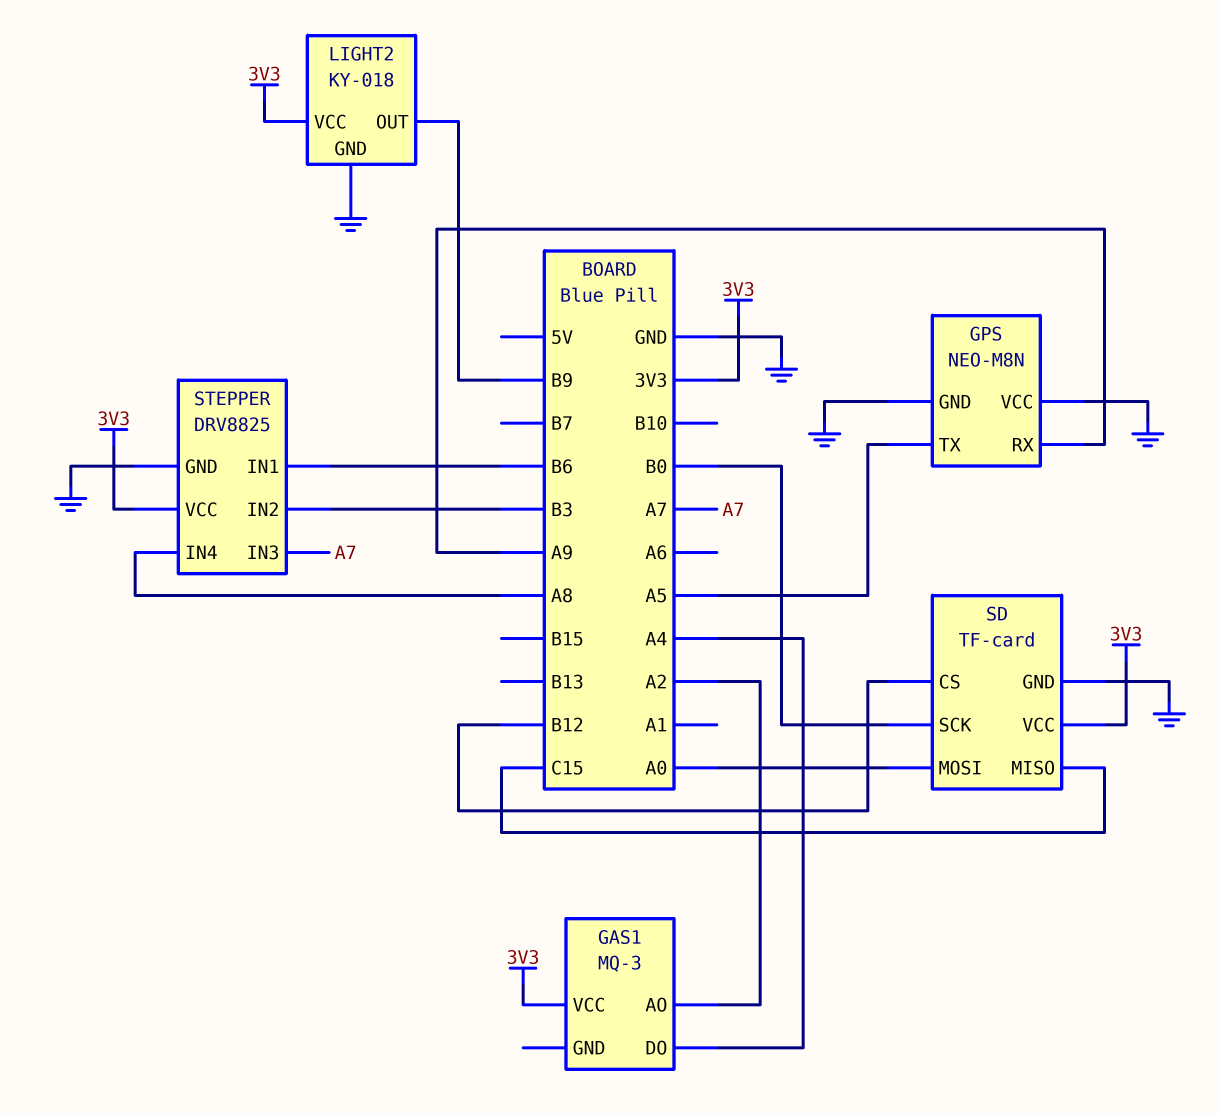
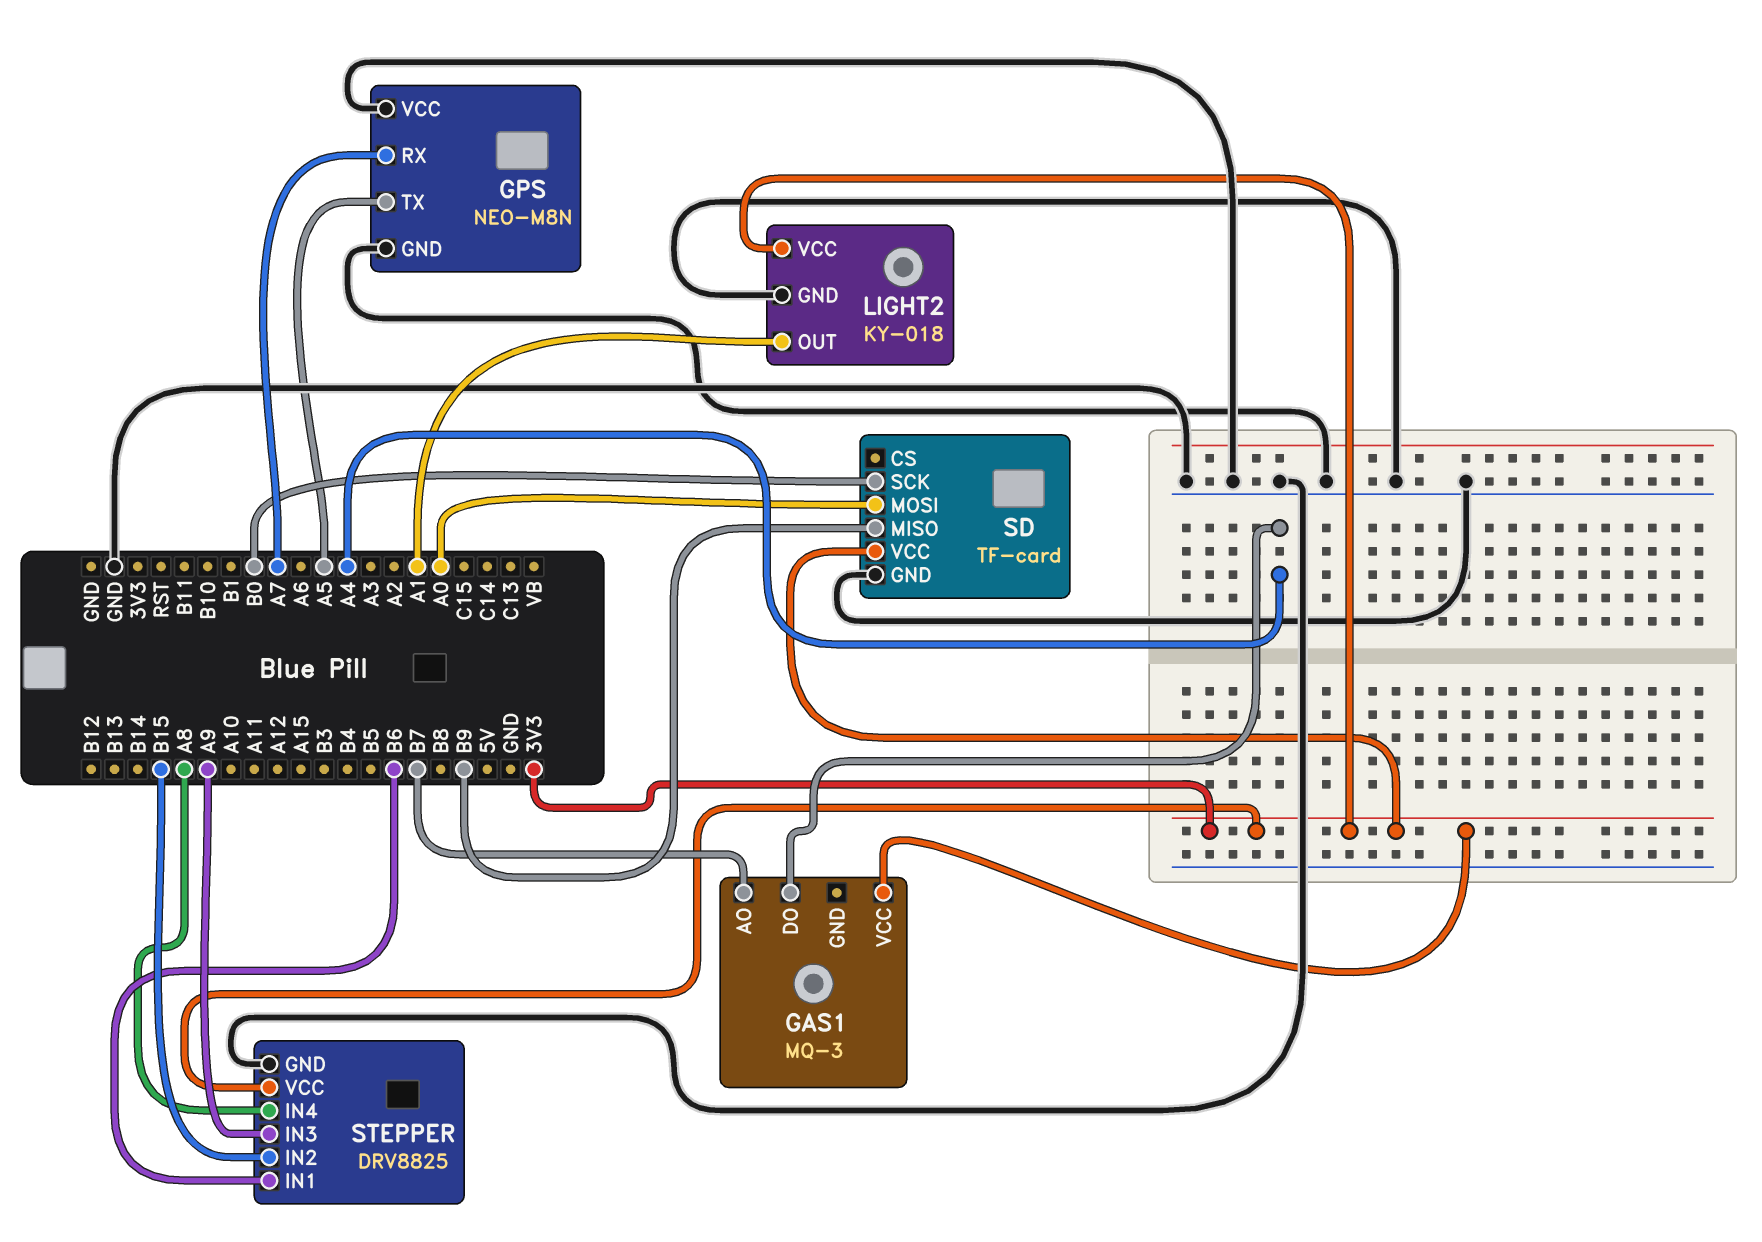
GAS1 pin AO: A2 -> B7
GPS pin RX: A9 -> A7
LIGHT2 pin OUT: B9 -> A1
SD pin CS: B12 -> none
SD pin MISO: C15 -> B9
STEPPER pin IN2: B3 -> B15
STEPPER pin IN3: A7 -> A9

